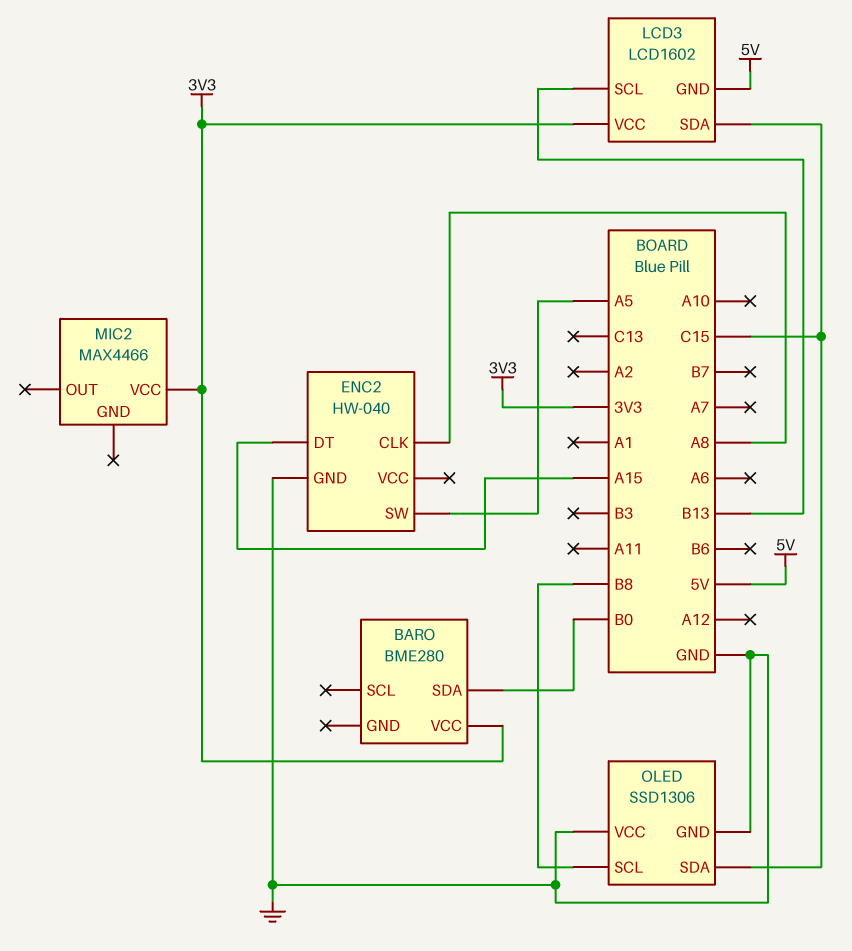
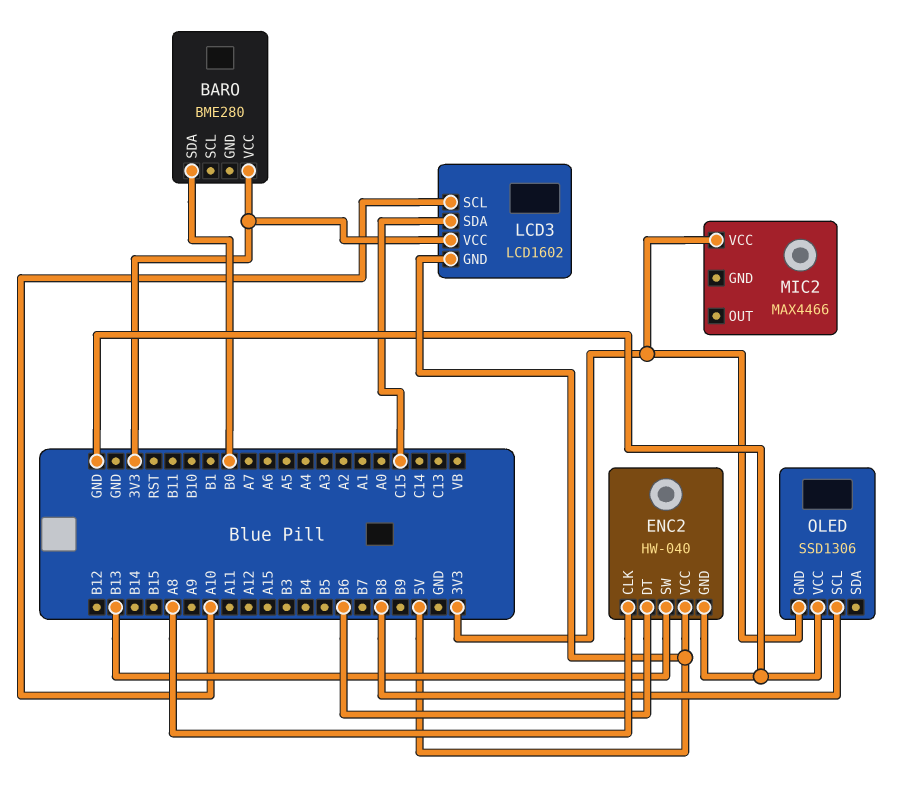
ENC2 pin DT: A15 -> B6
ENC2 pin SW: A5 -> B13
ENC2 pin VCC: none -> 5V
LCD3 pin SCL: B13 -> A10
OLED pin GND: GND -> 3V3
OLED pin SDA: C15 -> none

